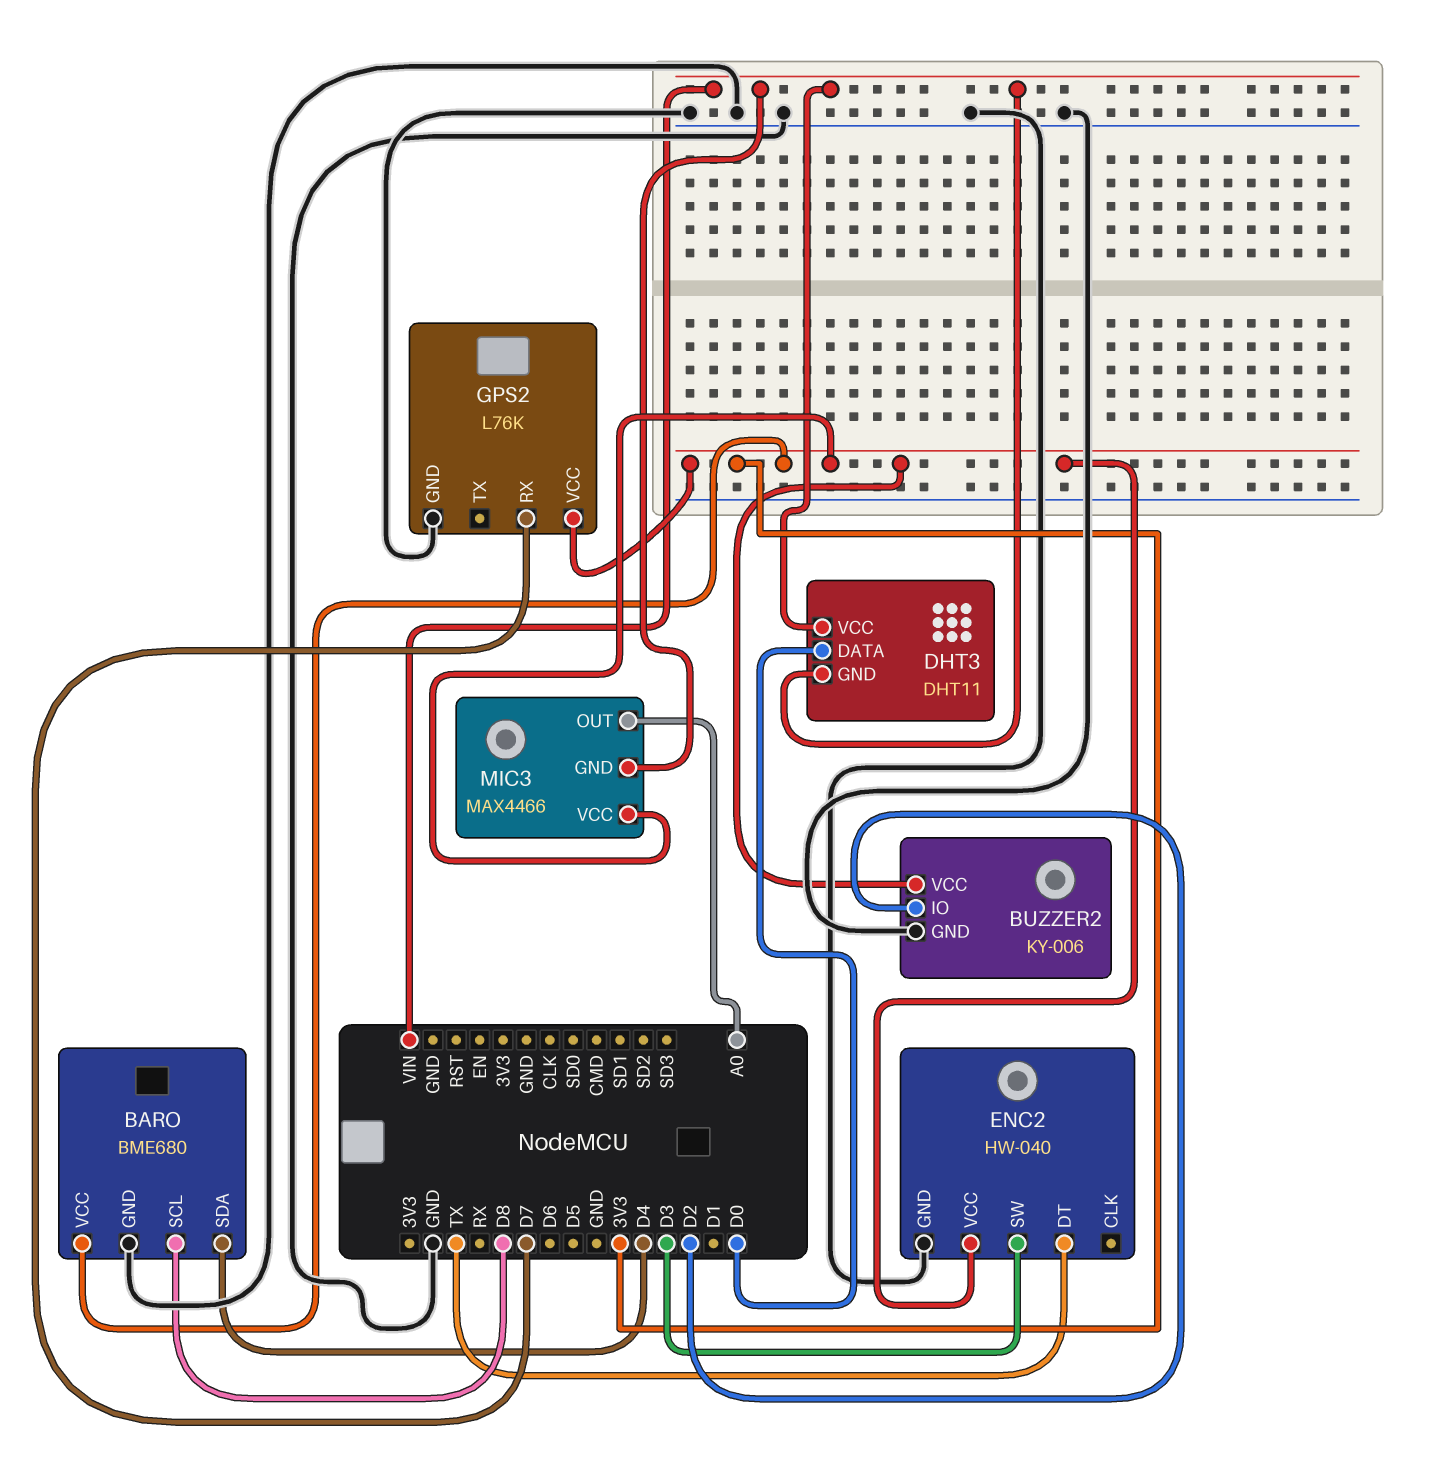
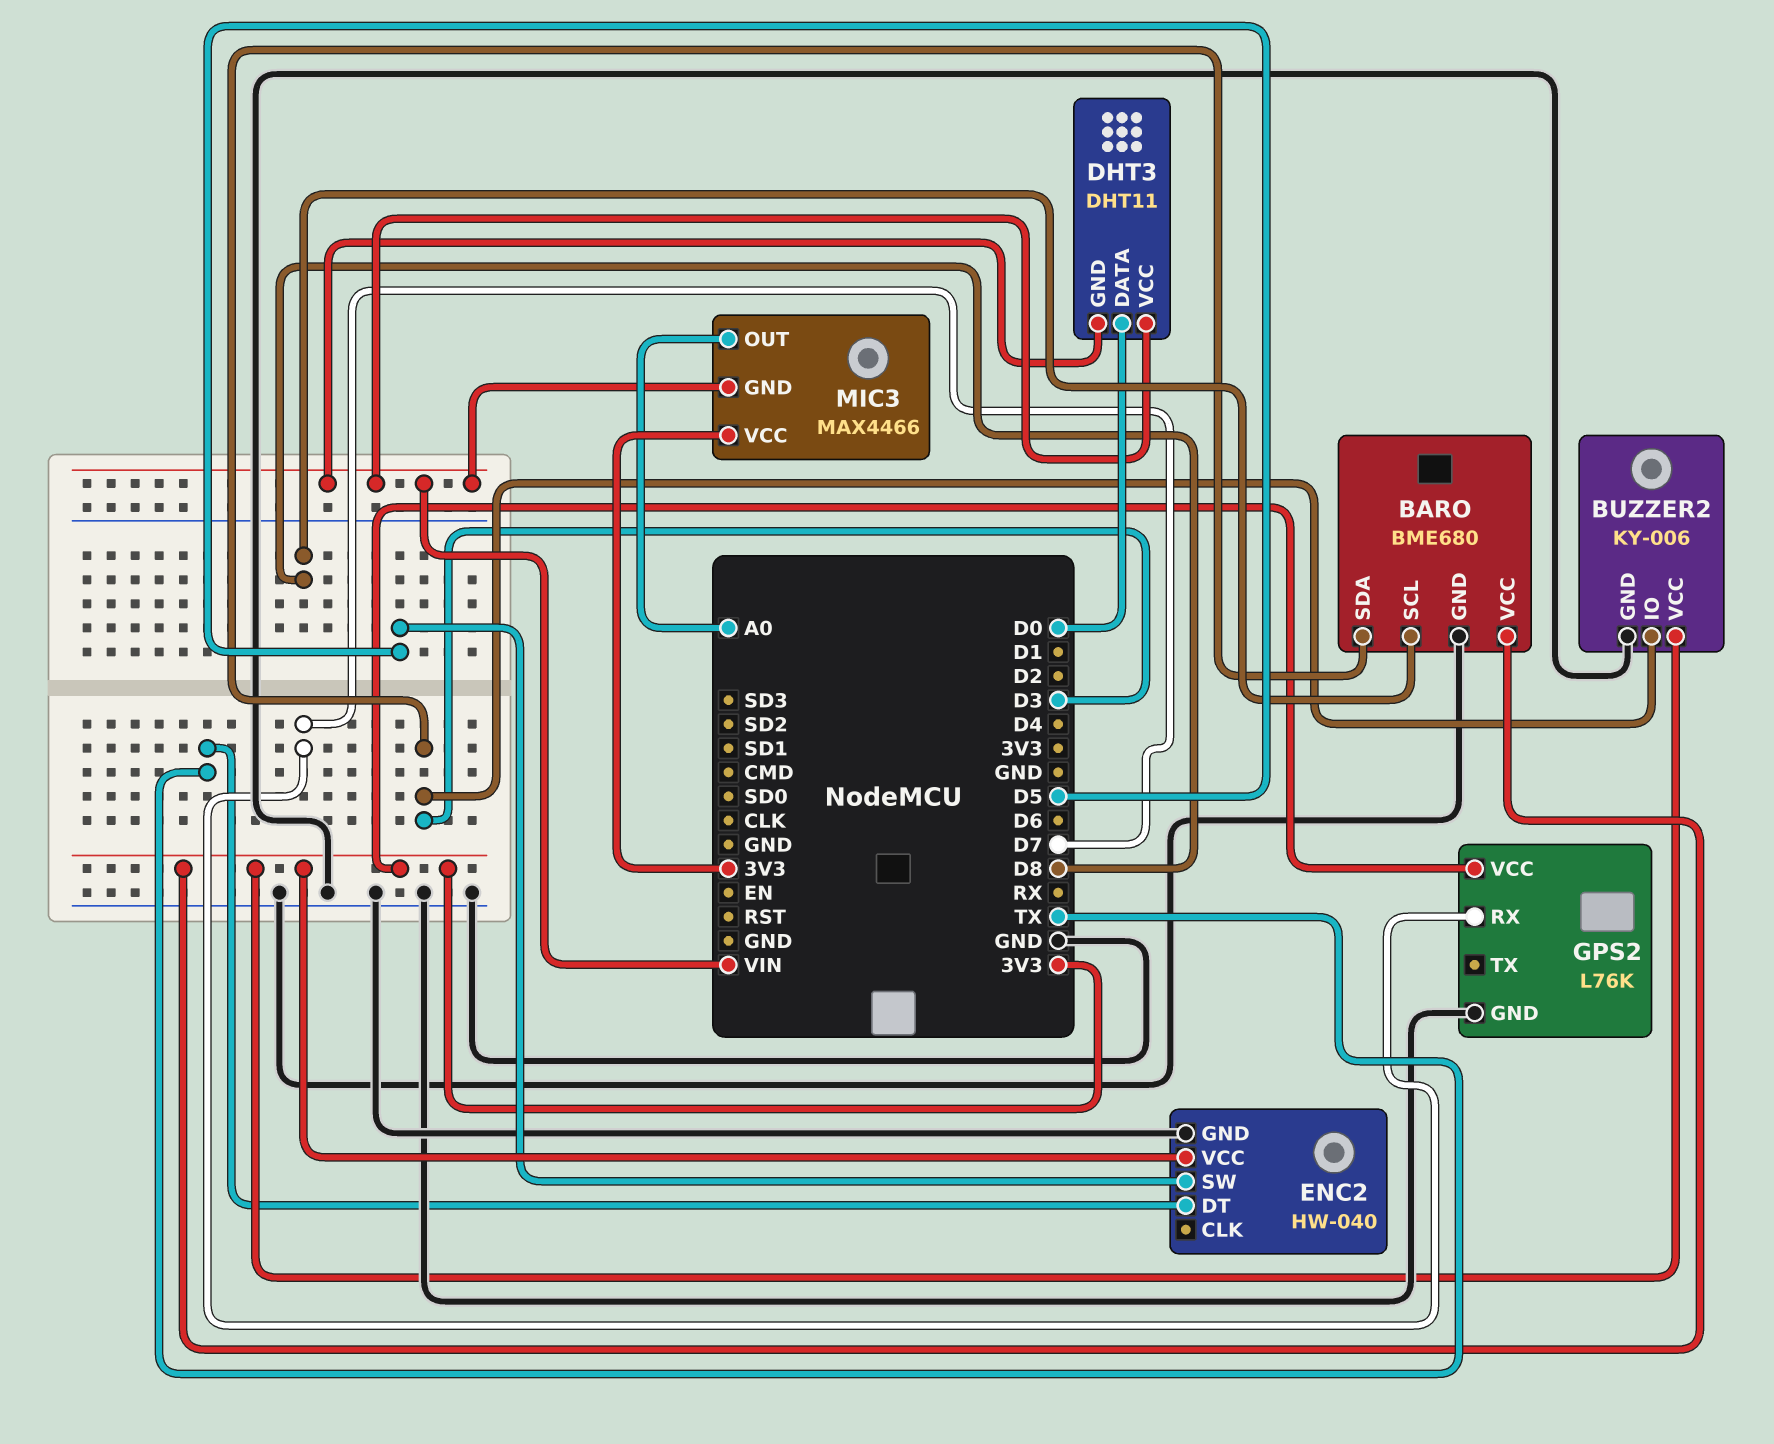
BARO pin SDA: D4 -> D3
BUZZER2 pin IO: D2 -> D3
ENC2 pin SW: D3 -> D5

